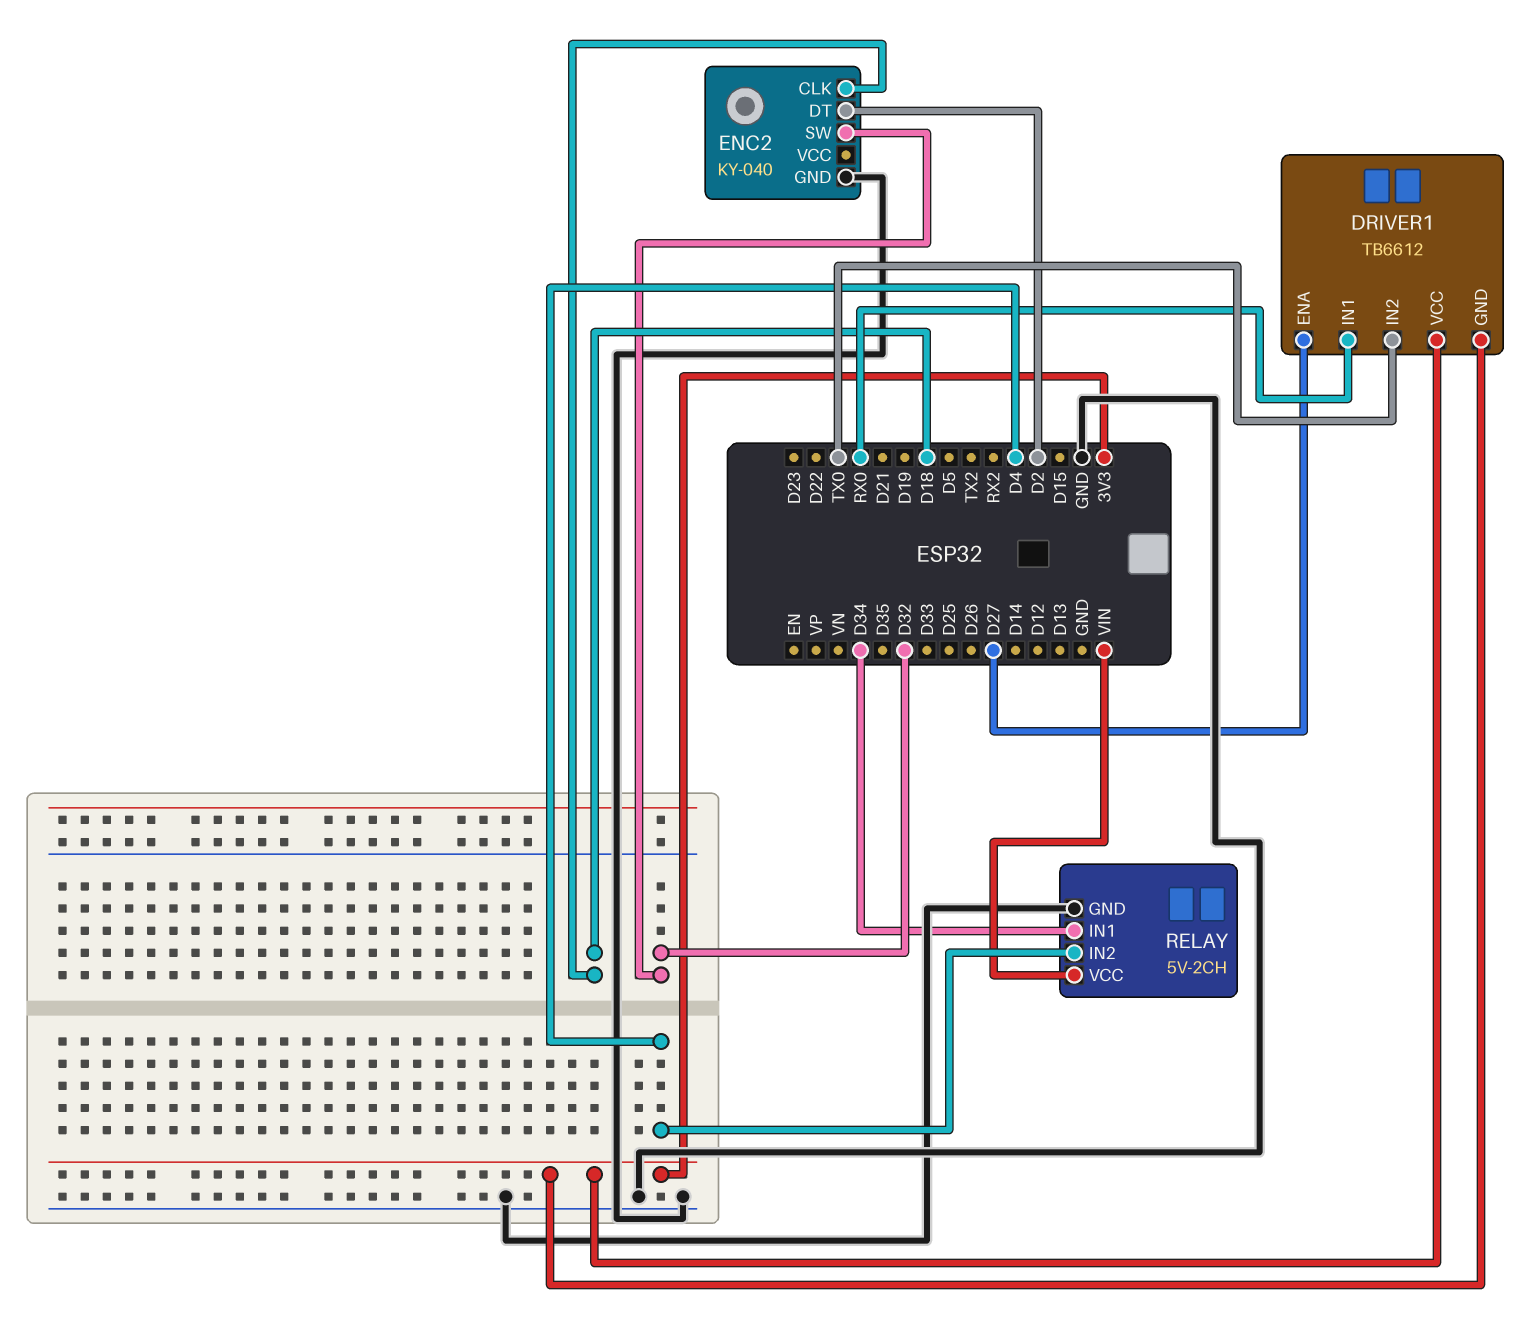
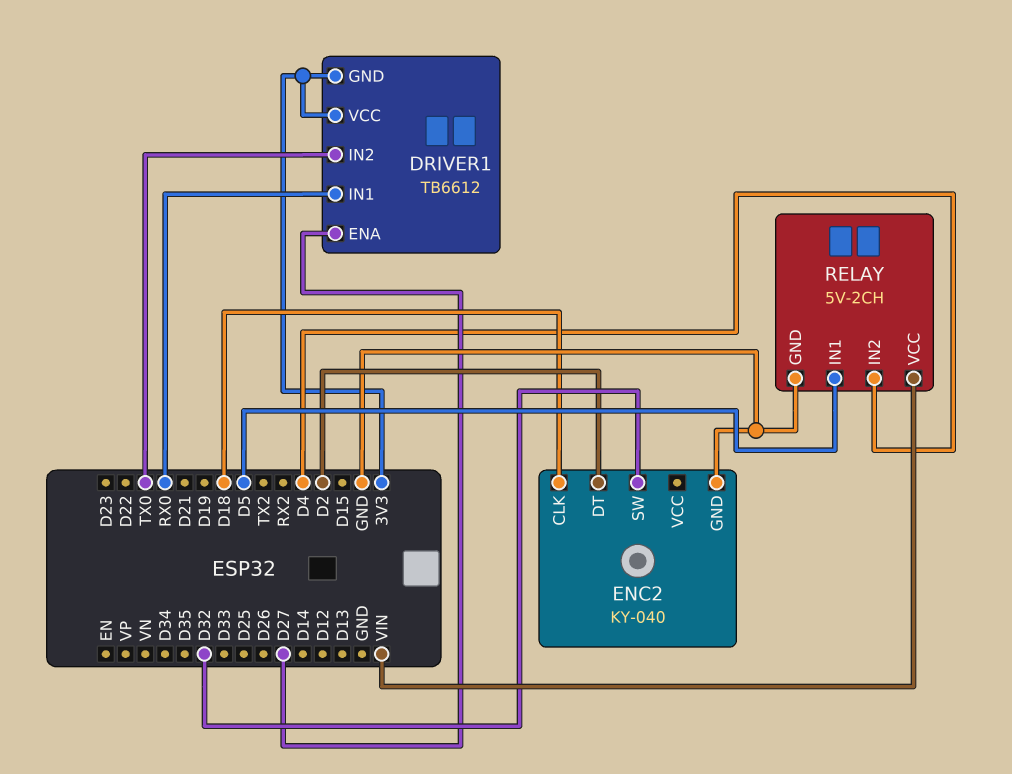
RELAY pin IN1: D34 -> D5

